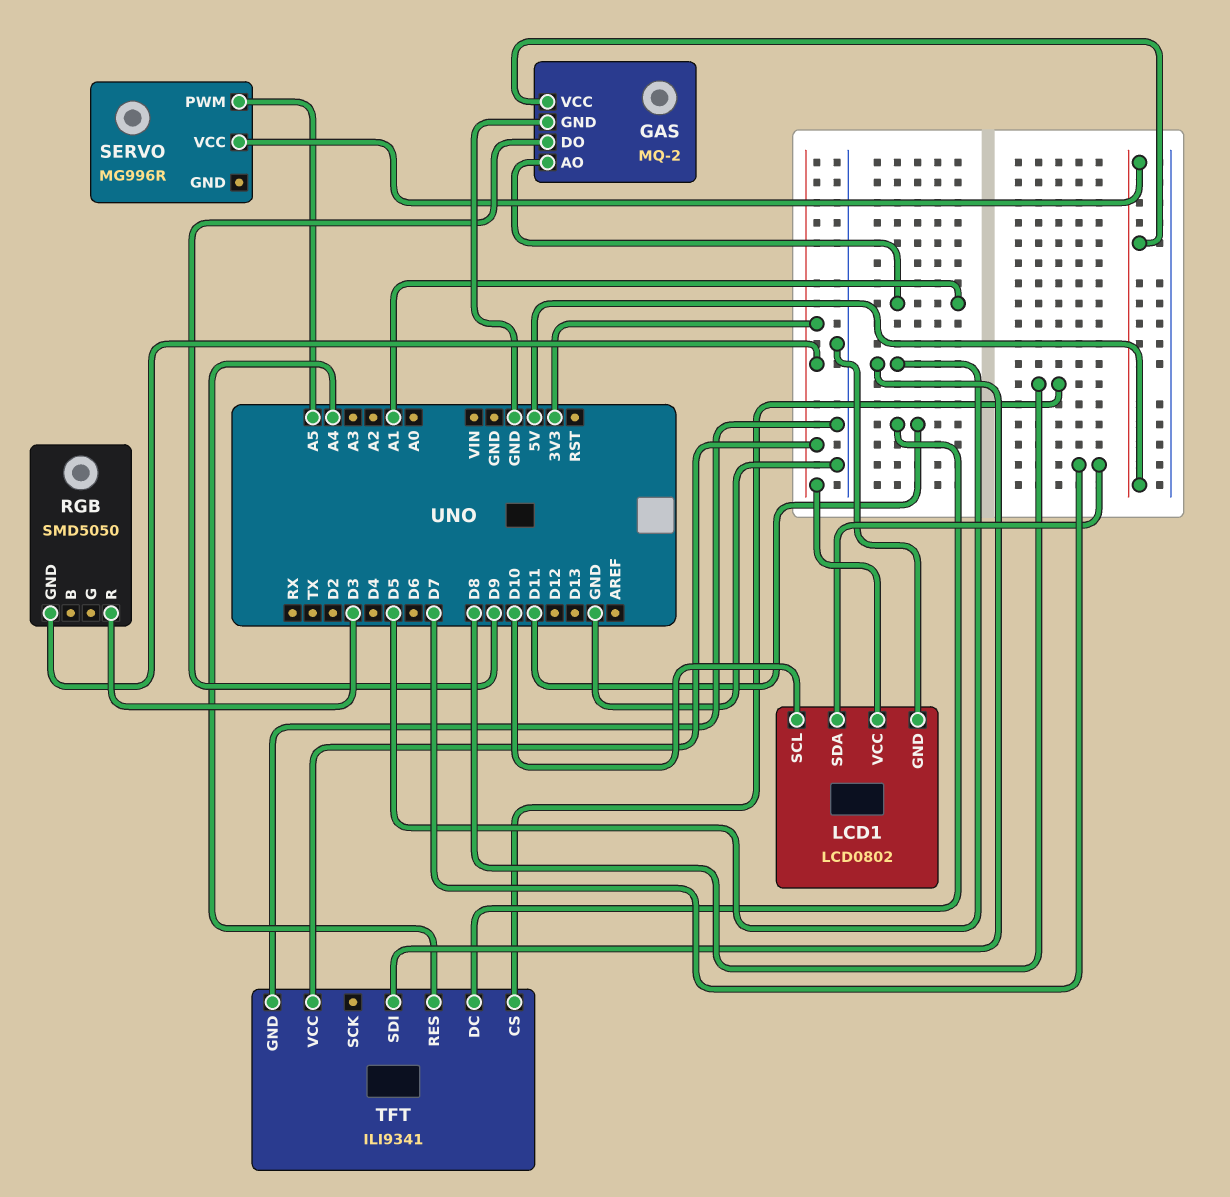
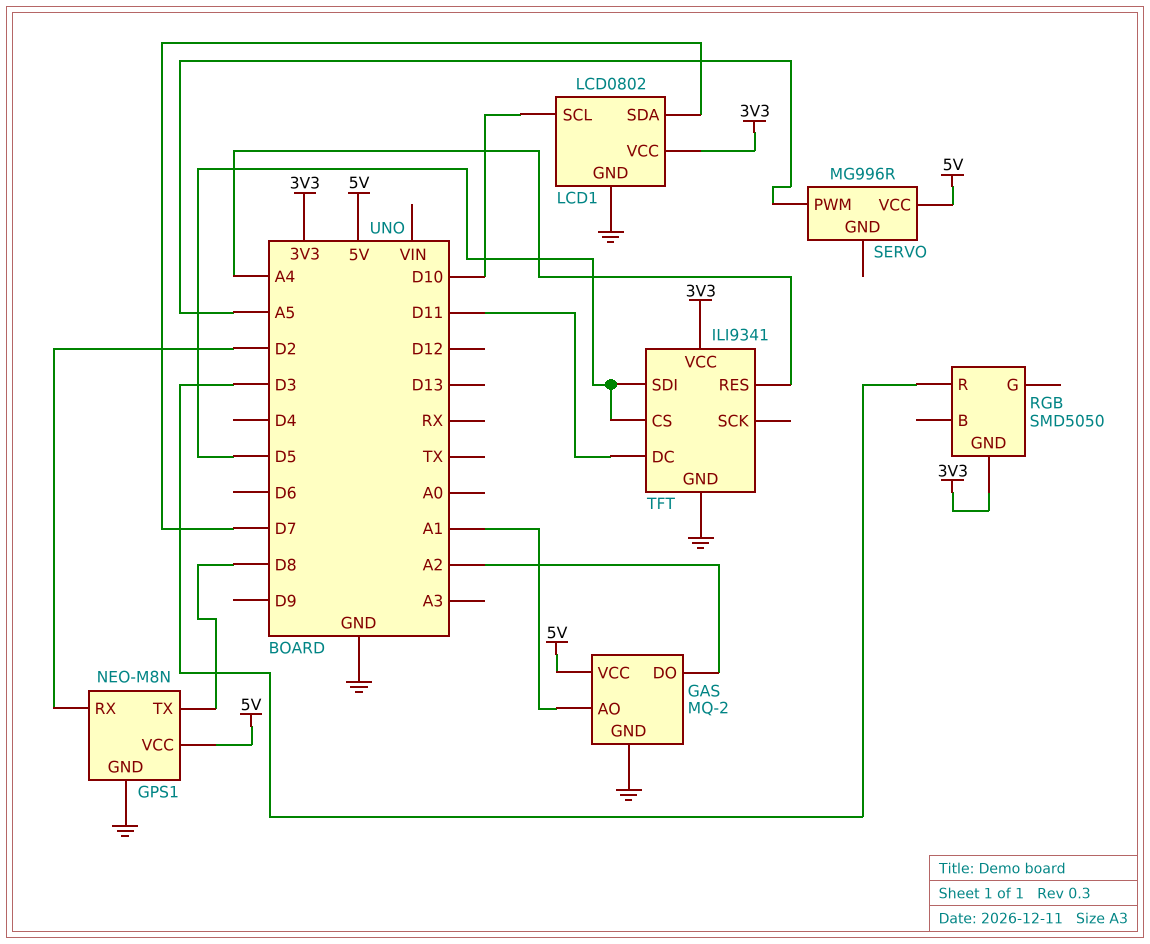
GAS pin DO: D9 -> A2
GPS1: none -> NEO-M8N
GPS1 pin GND: none -> GND
GPS1 pin RX: none -> D2
GPS1 pin TX: none -> D8
GPS1 pin VCC: none -> 5V
TFT pin CS: D8 -> D5

